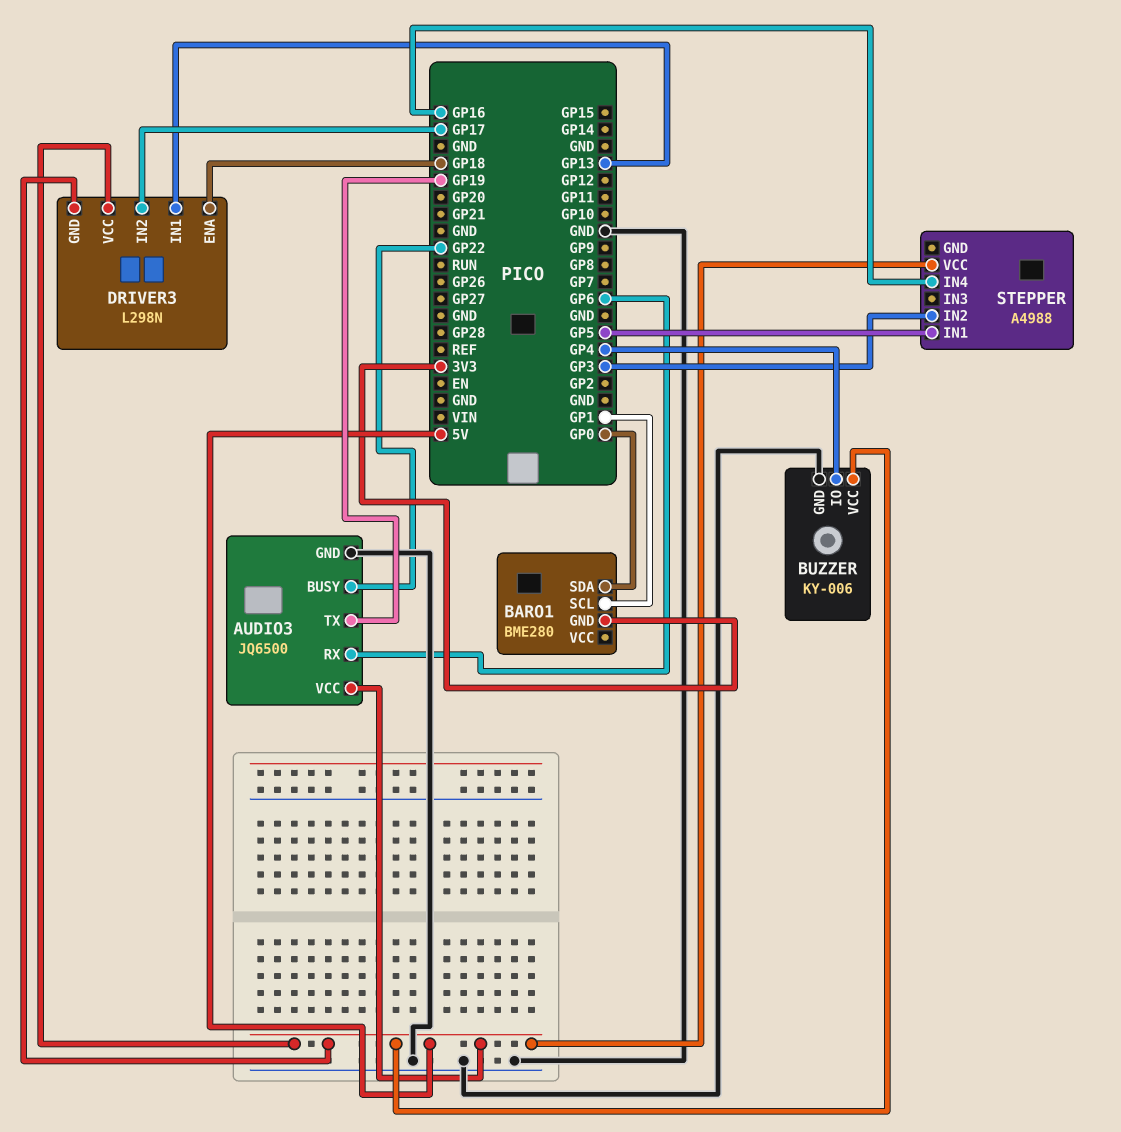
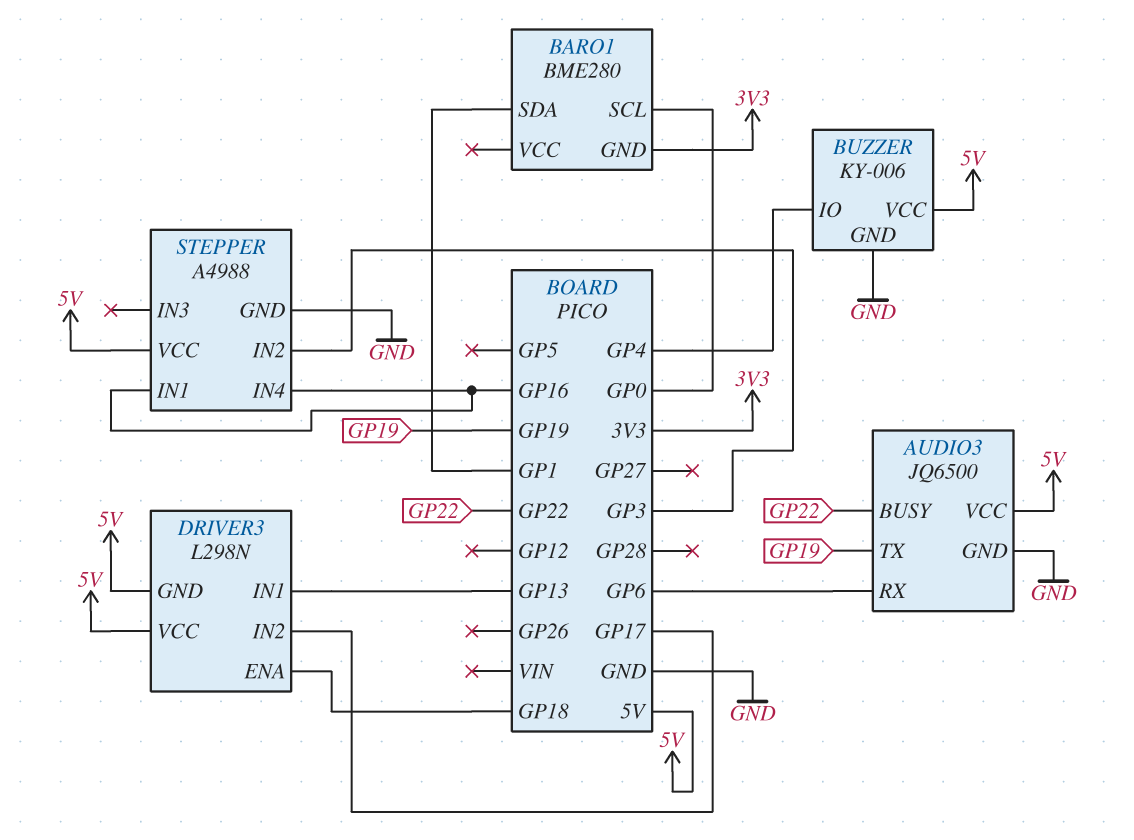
BARO1 pin SCL: GP1 -> GP0
BARO1 pin SDA: GP0 -> GP1
STEPPER pin GND: none -> GND
STEPPER pin IN1: GP5 -> GP16

